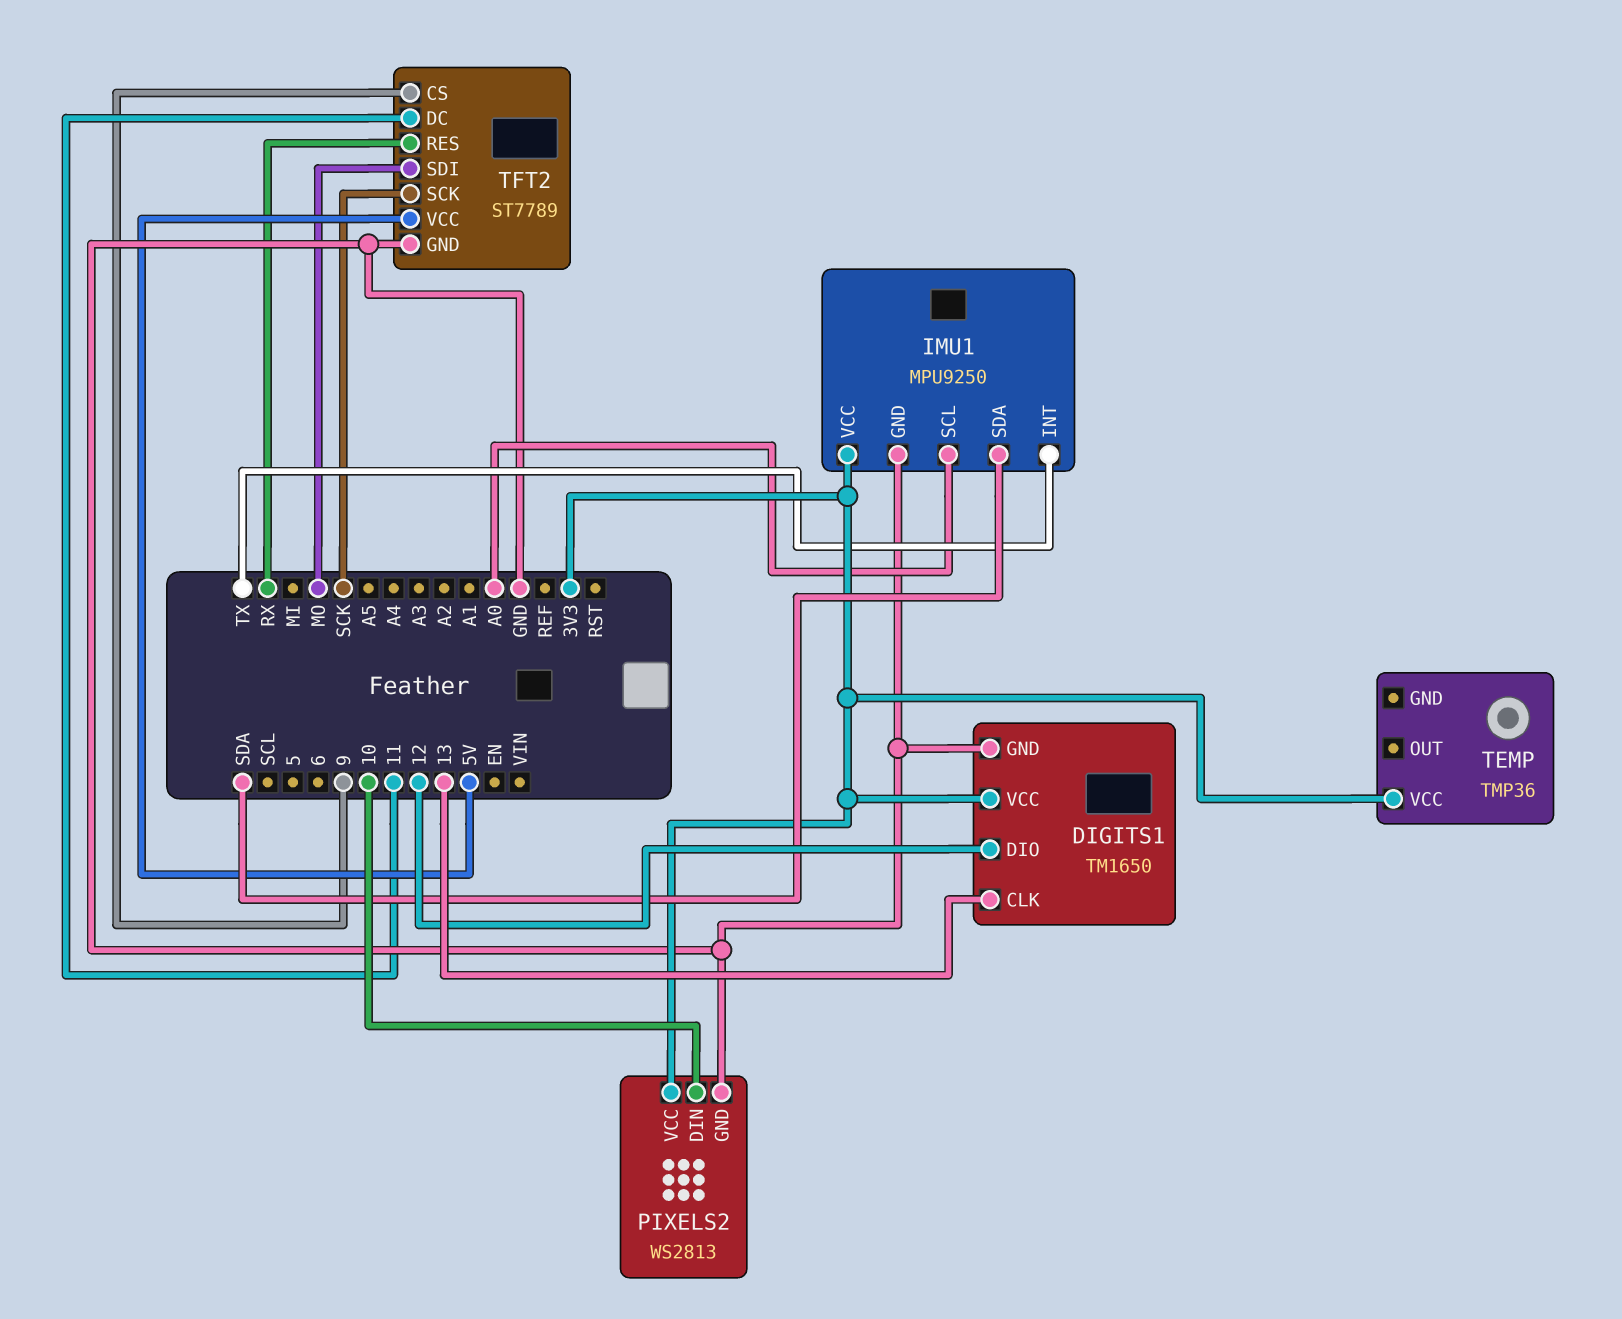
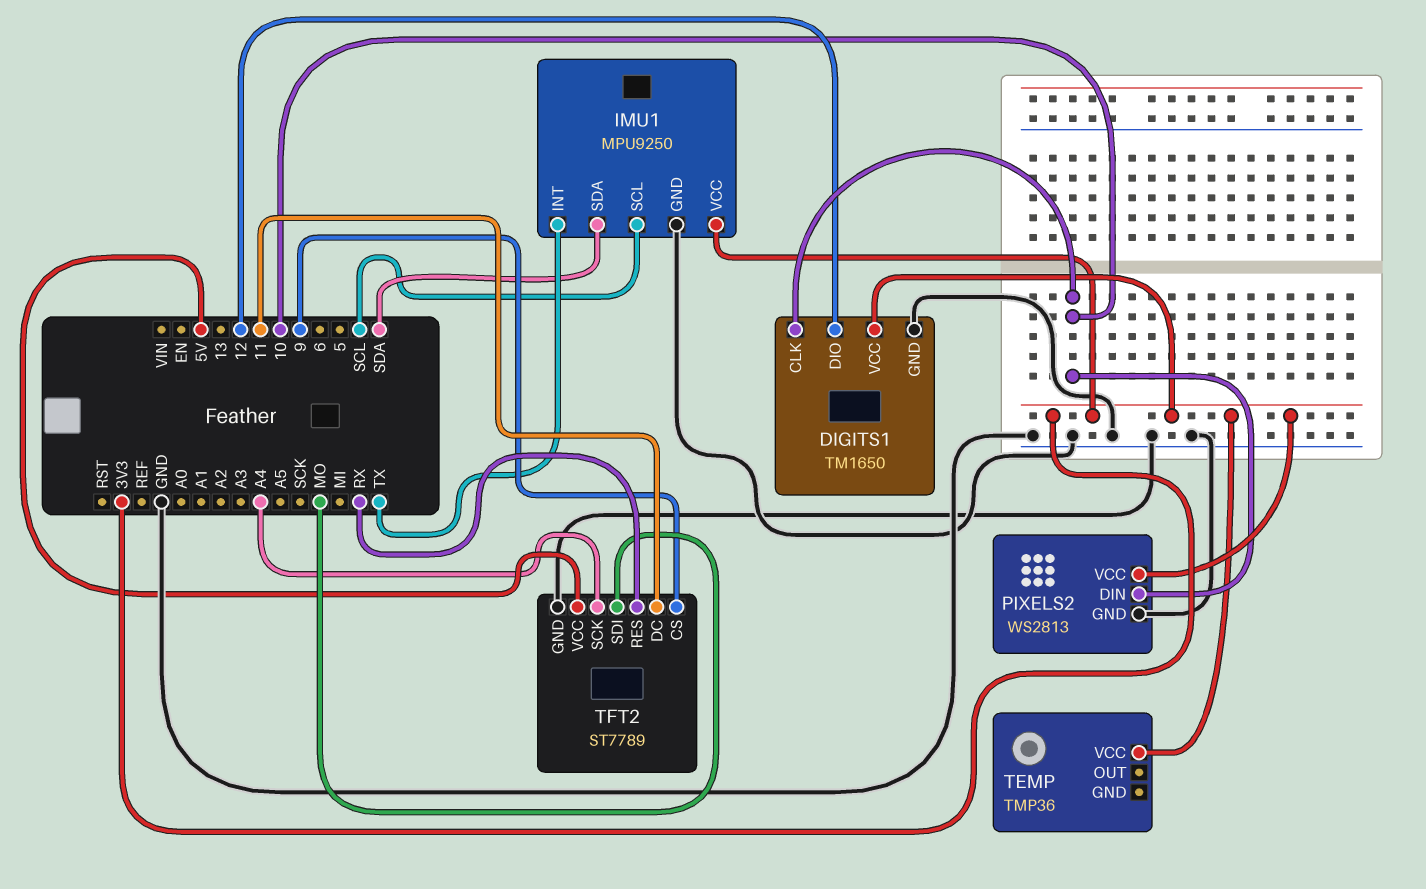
DIGITS1 pin CLK: 13 -> 10
IMU1 pin SCL: A0 -> SCL
TFT2 pin SCK: SCK -> A4

